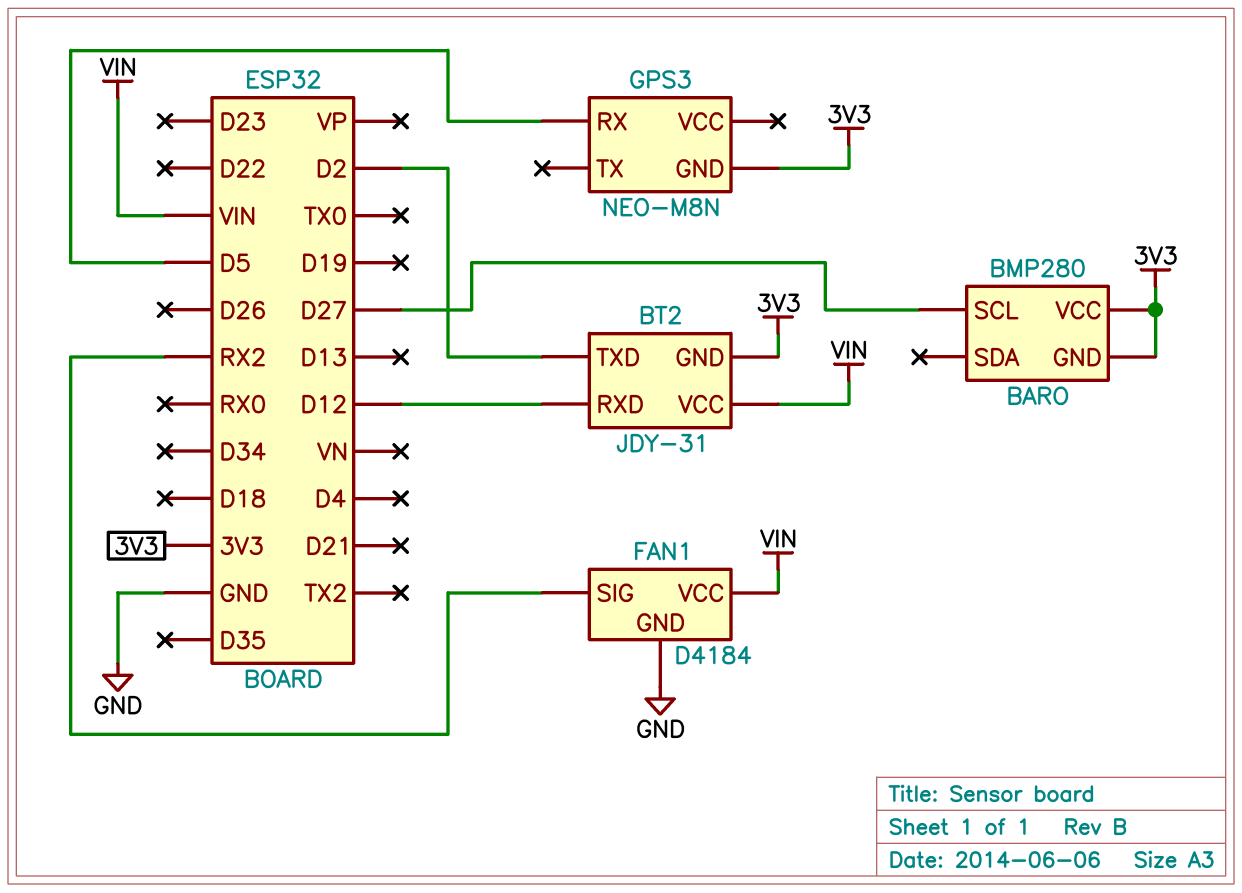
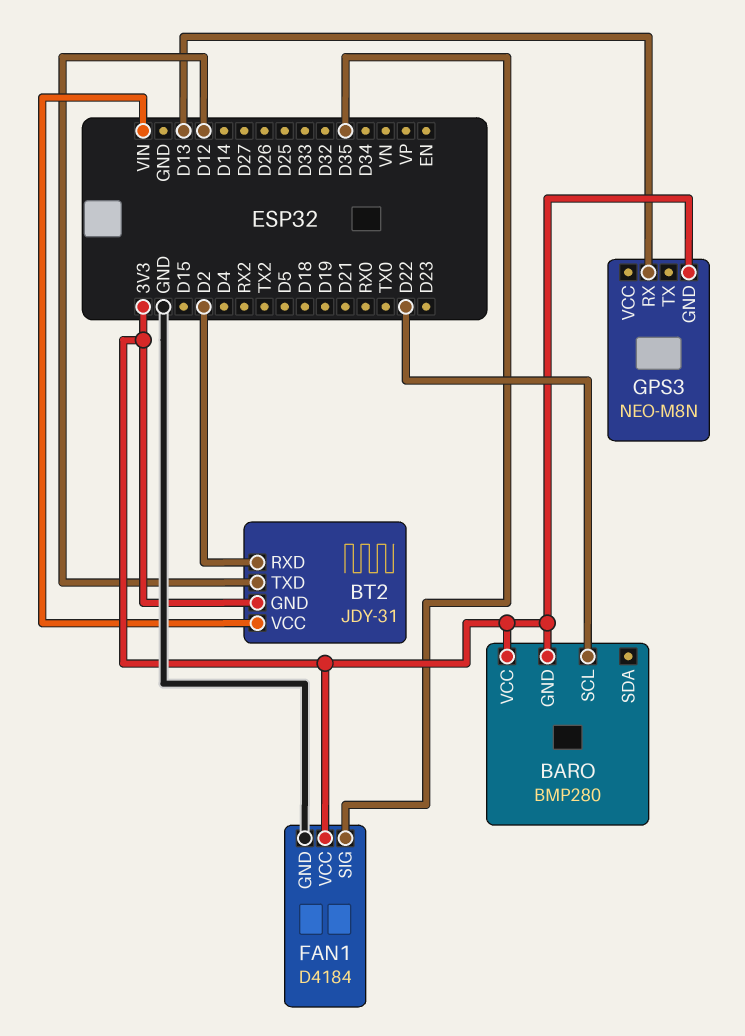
BARO pin SCL: D27 -> D22
BT2 pin RXD: D12 -> D2
BT2 pin TXD: D2 -> D12
FAN1 pin SIG: RX2 -> D35
FAN1 pin VCC: VIN -> 3V3
GPS3 pin RX: D5 -> D13

